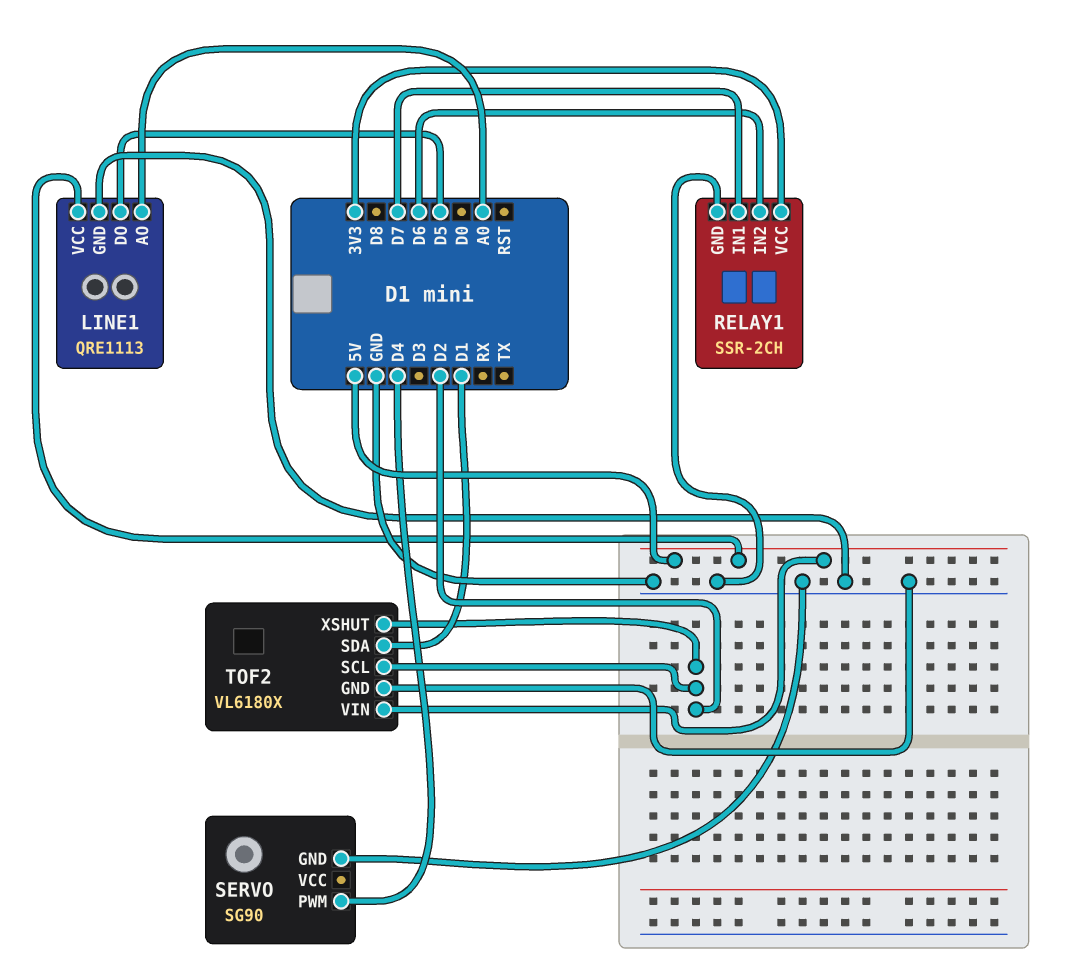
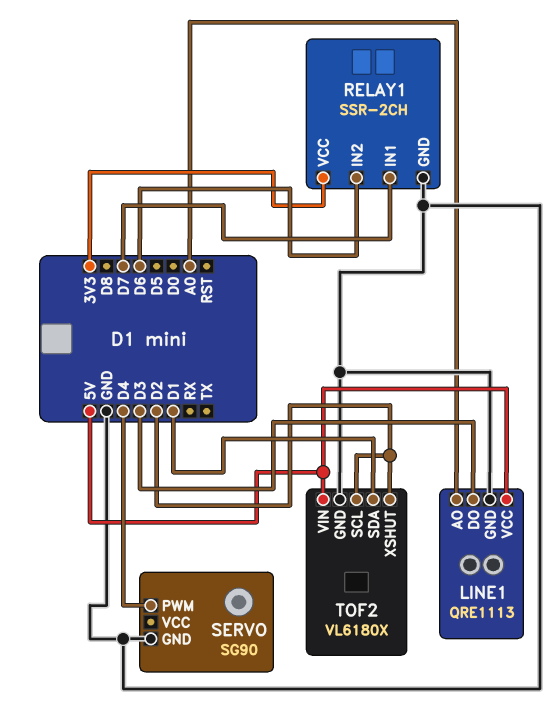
LINE1 pin DO: D5 -> D3

